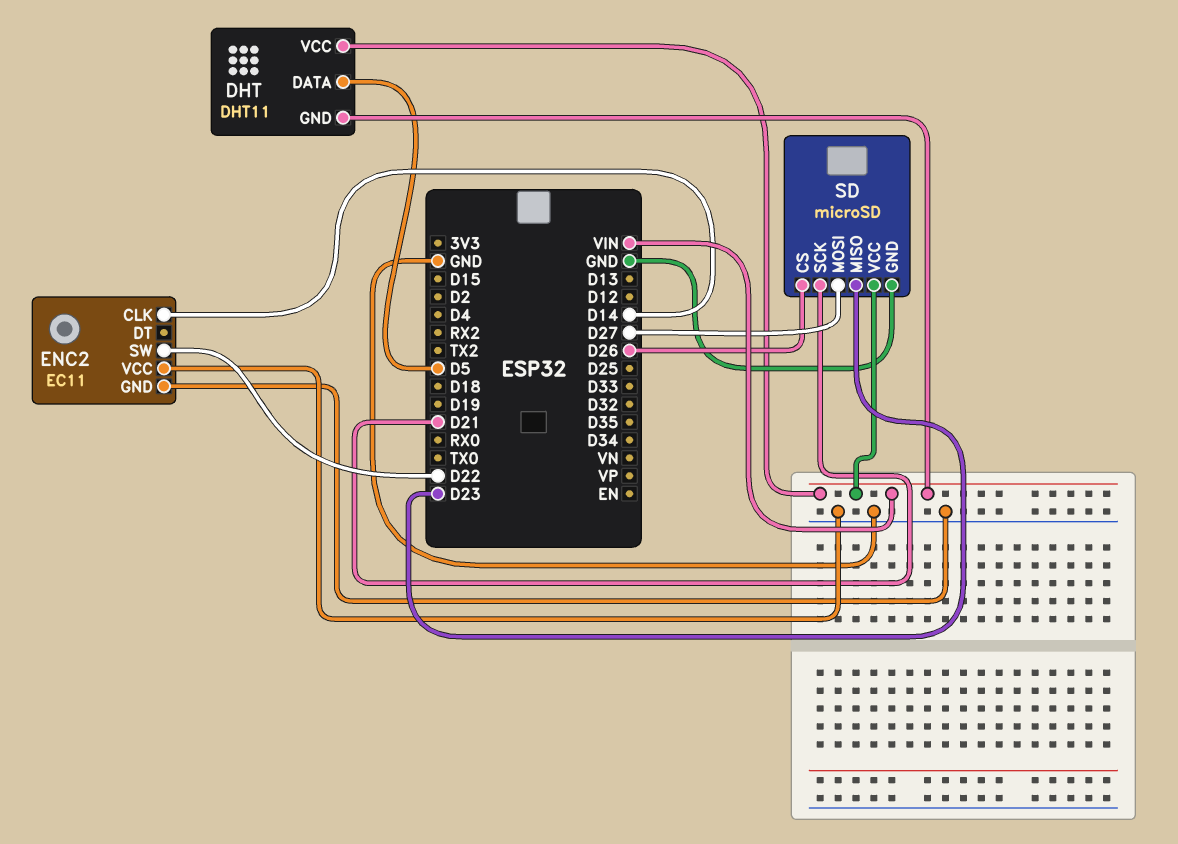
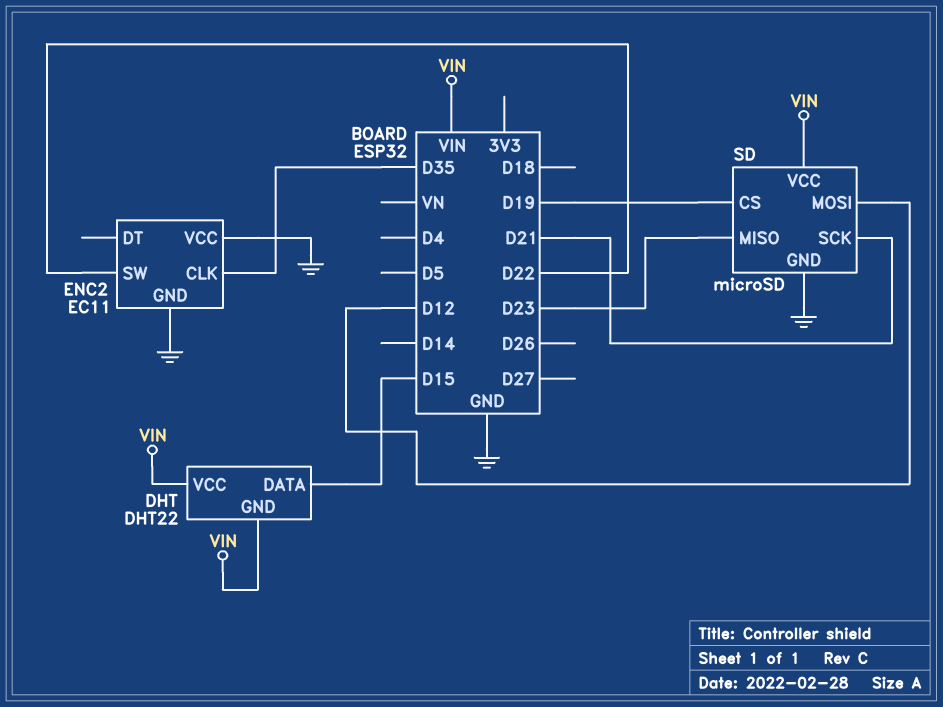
DHT: DHT11 -> DHT22
DHT pin DATA: D5 -> D15
ENC2 pin CLK: D14 -> D35
SD pin CS: D26 -> D19
SD pin MOSI: D27 -> D12

